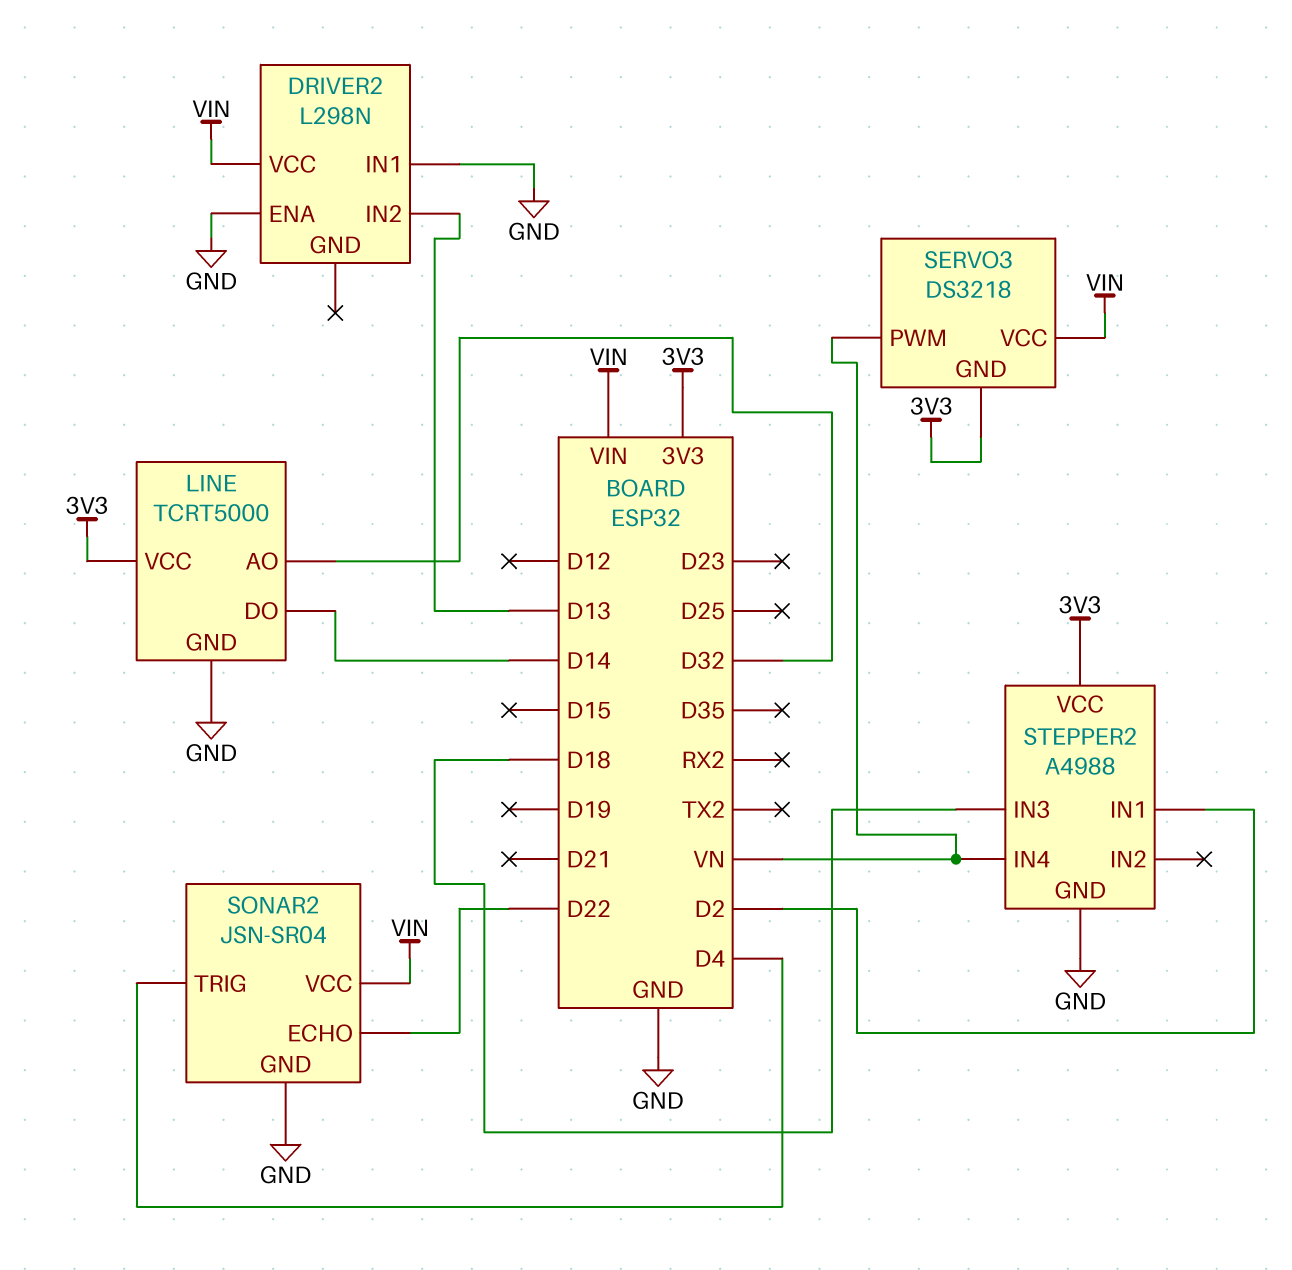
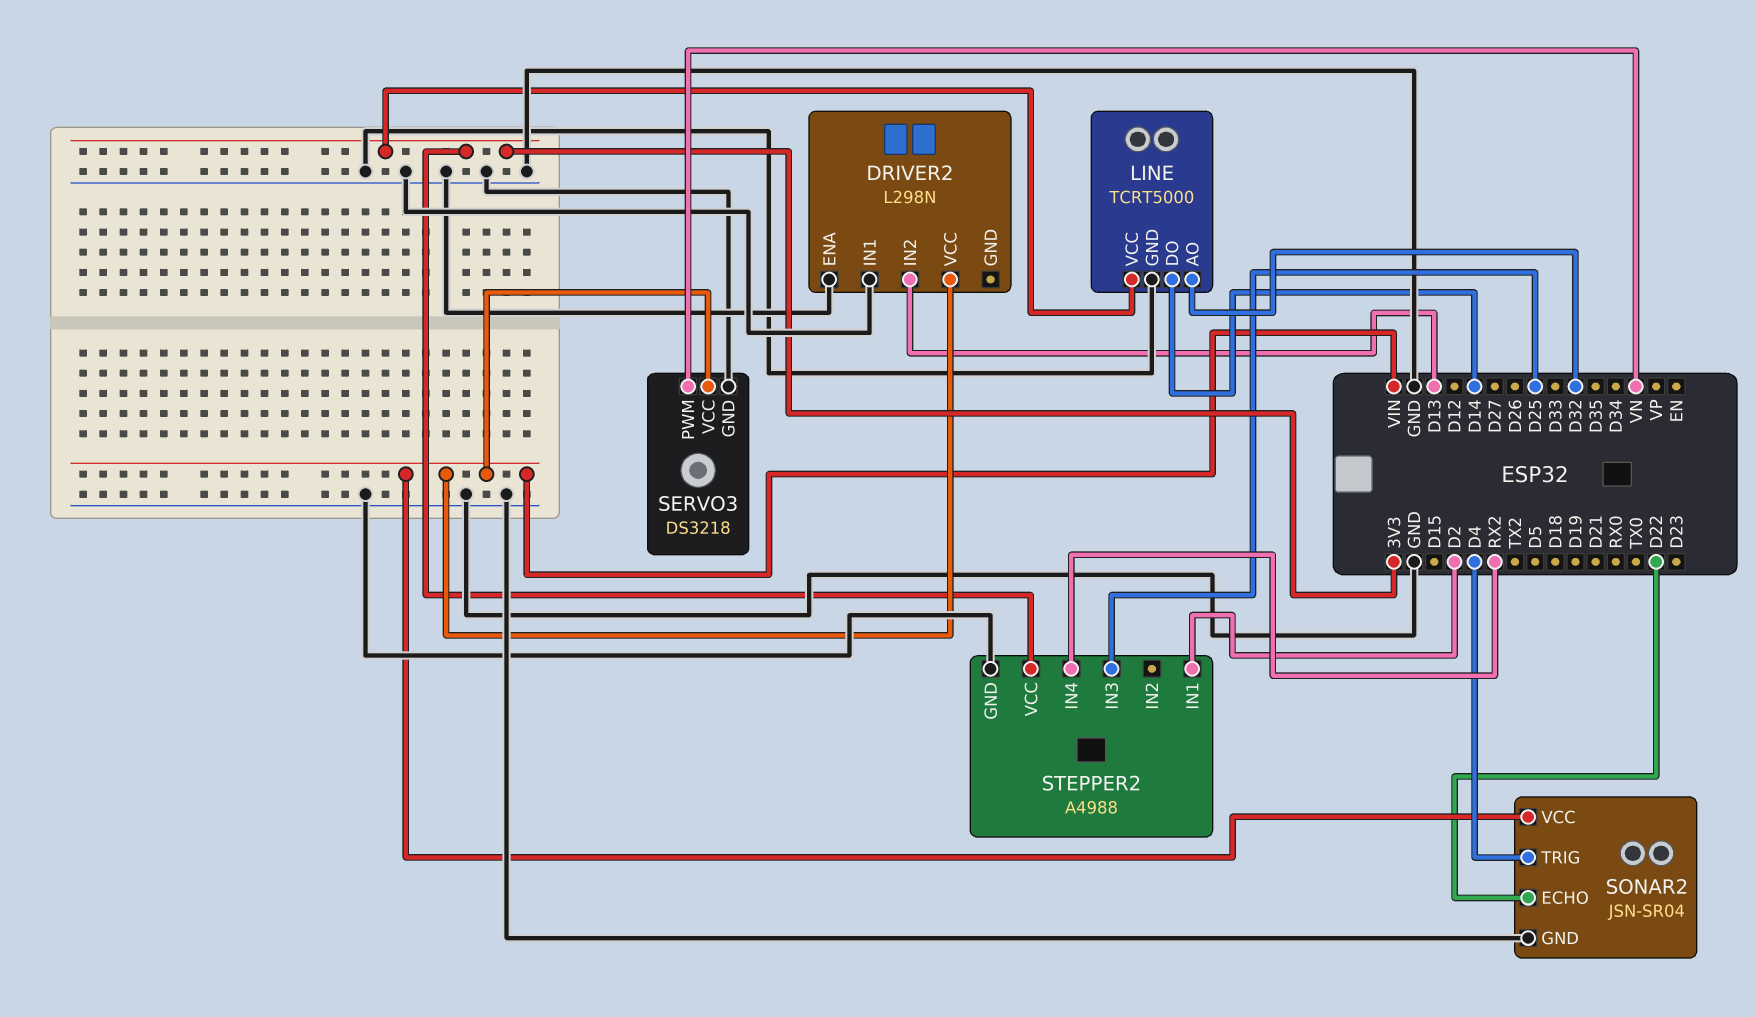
SERVO3 pin GND: 3V3 -> GND
STEPPER2 pin IN3: D18 -> D25
STEPPER2 pin IN4: VN -> RX2

